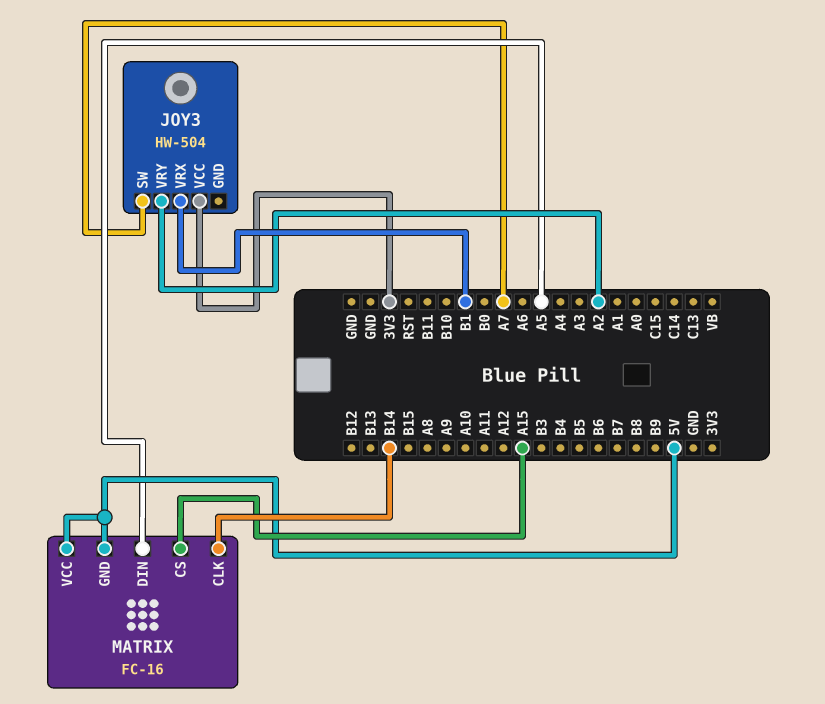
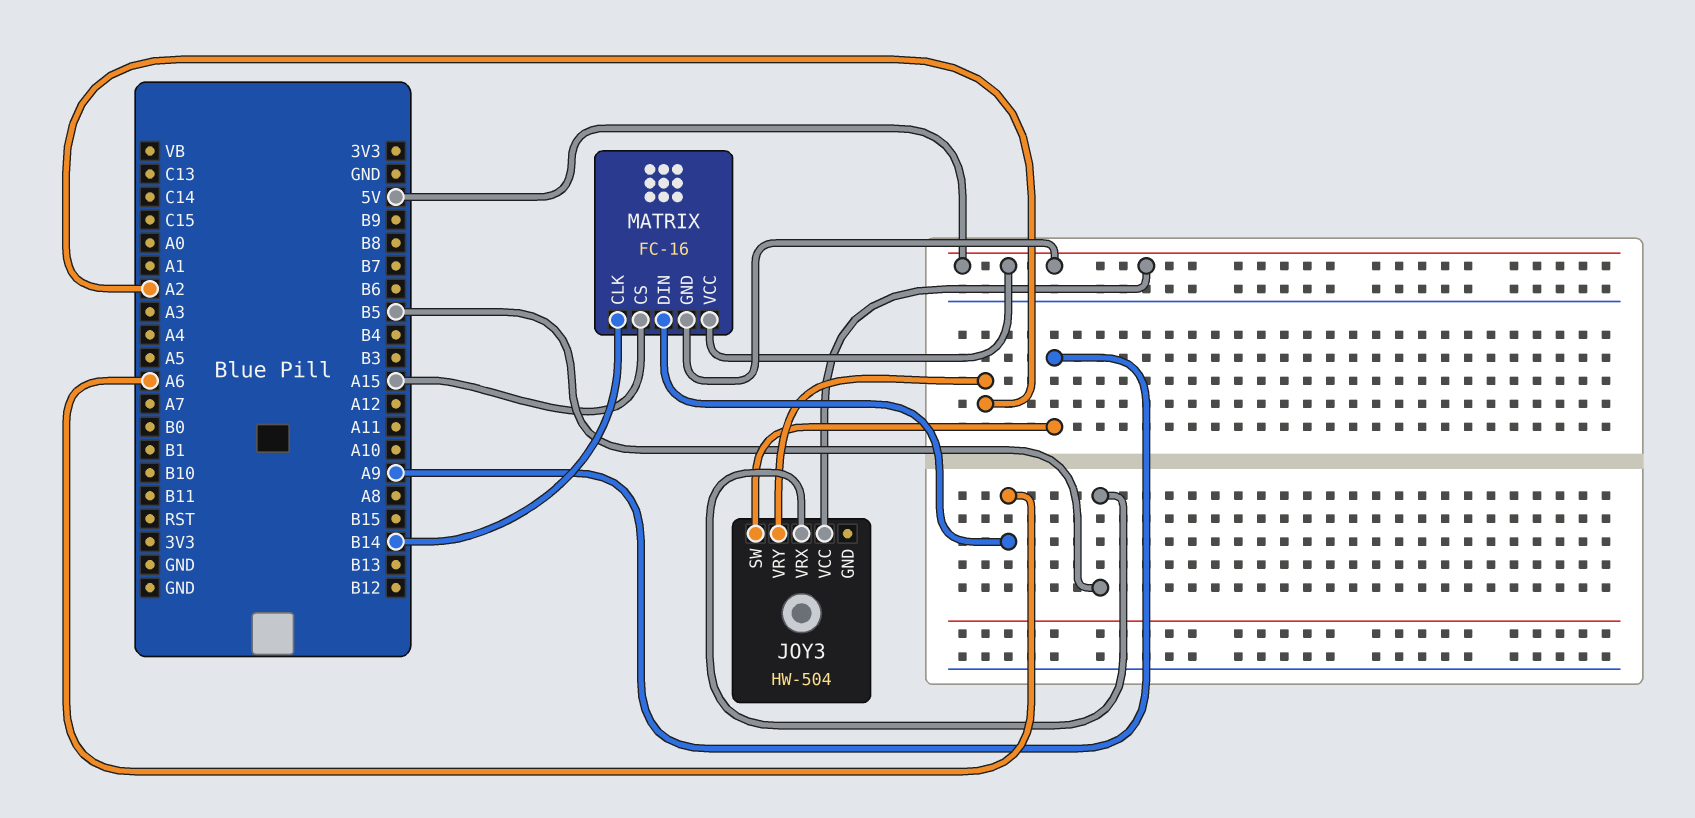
JOY3 pin SW: A7 -> A9
JOY3 pin VCC: 3V3 -> 5V
JOY3 pin VRX: B1 -> B5
MATRIX pin DIN: A5 -> A6

